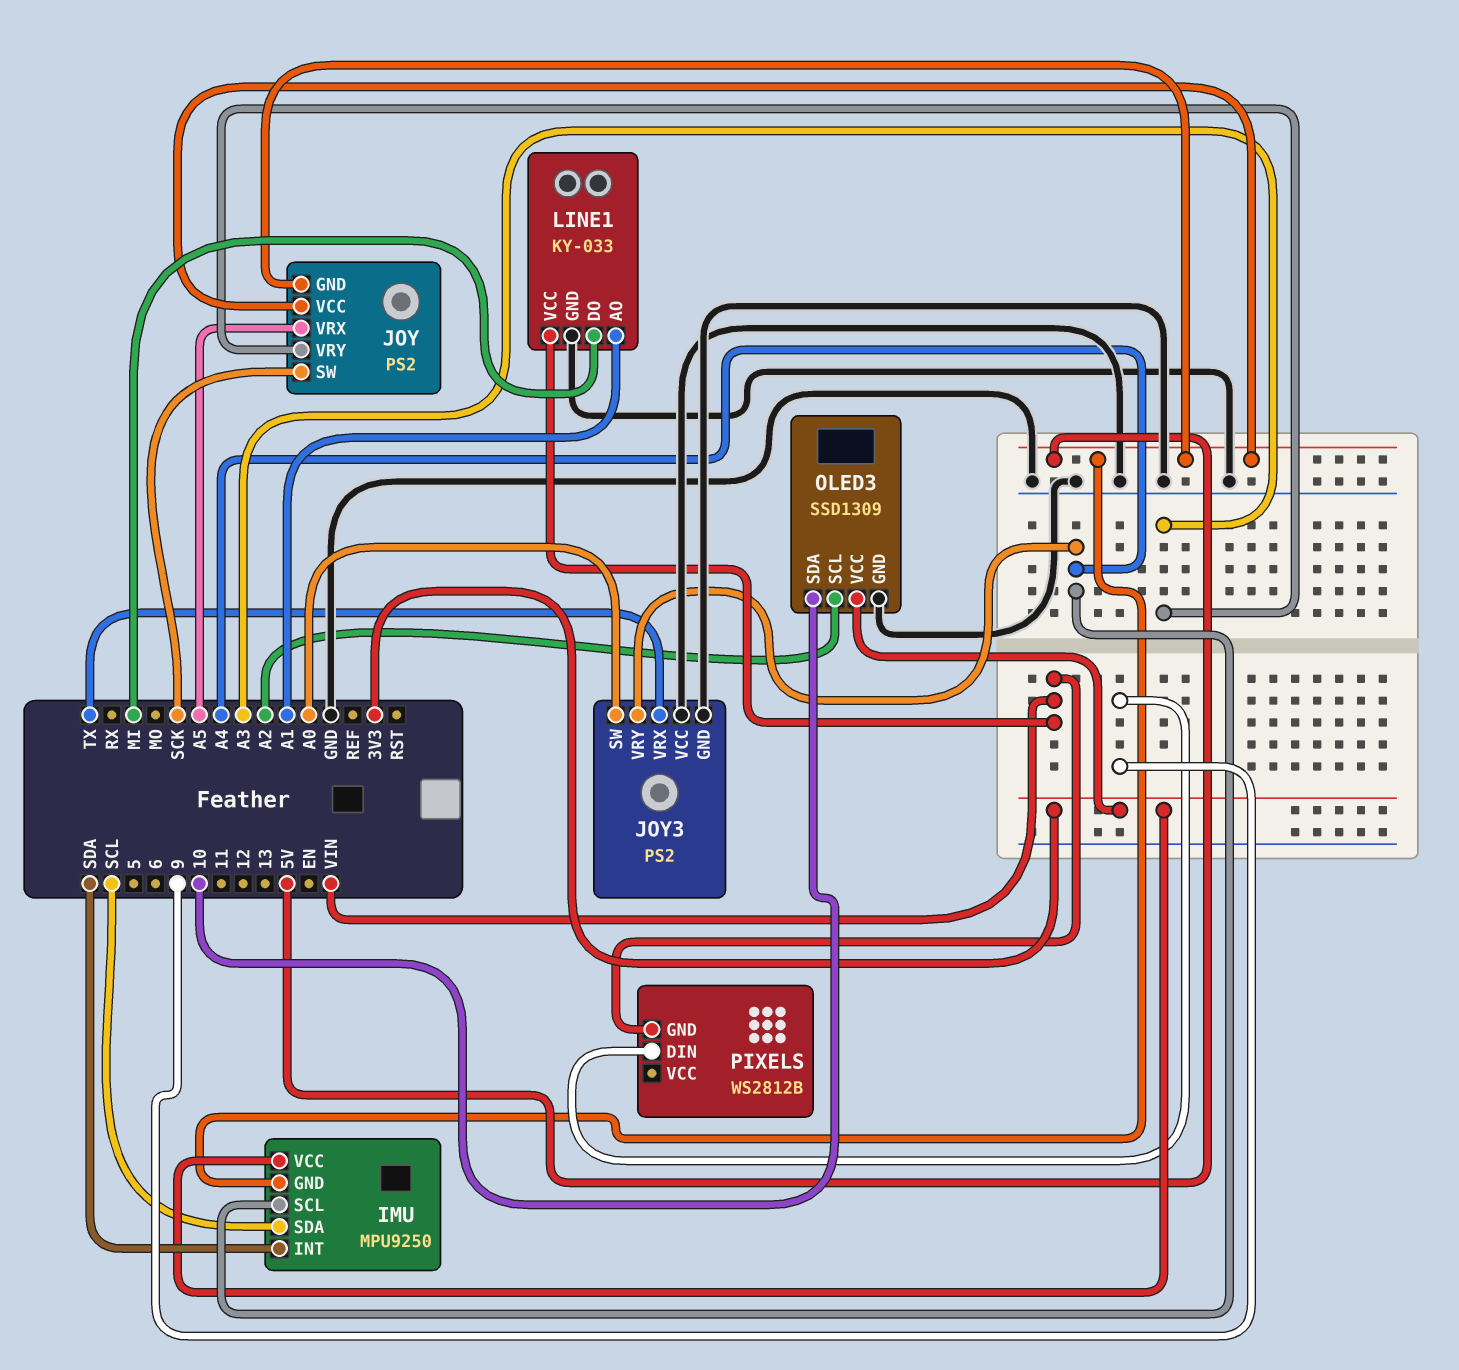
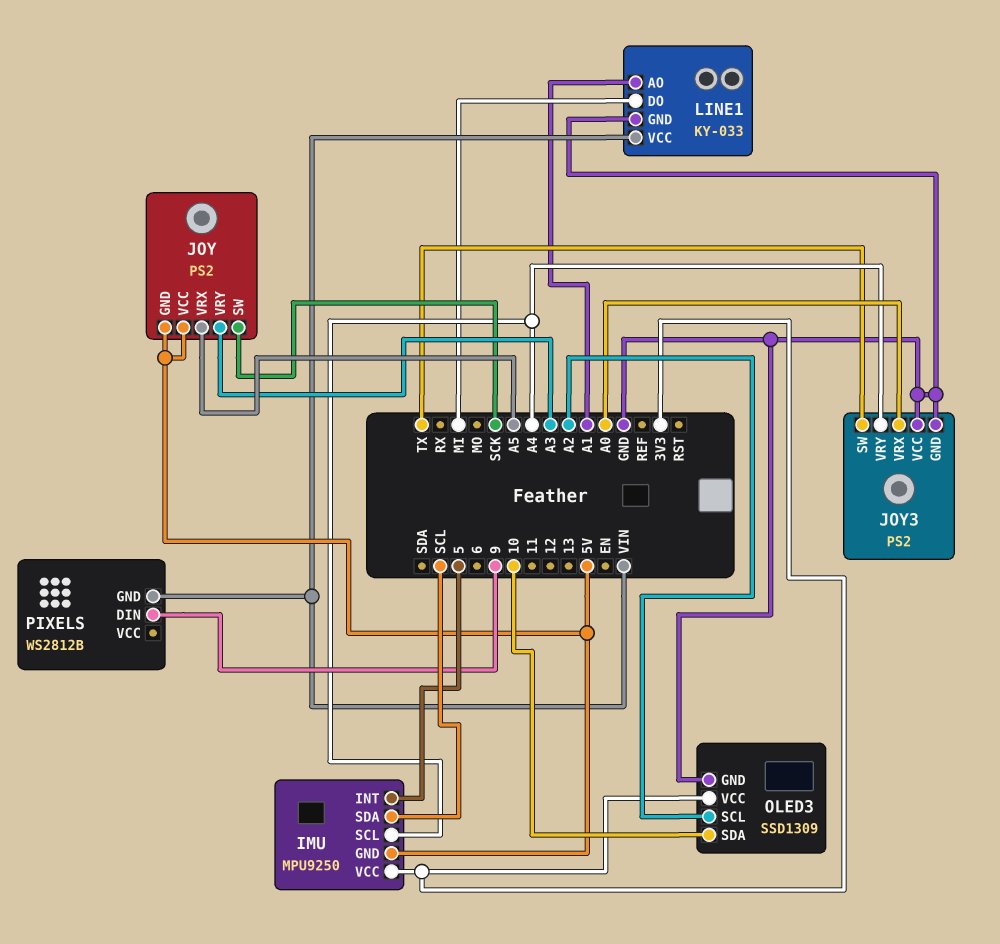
IMU pin INT: SDA -> 5
JOY3 pin SW: A0 -> TX
JOY3 pin VRX: TX -> A0

